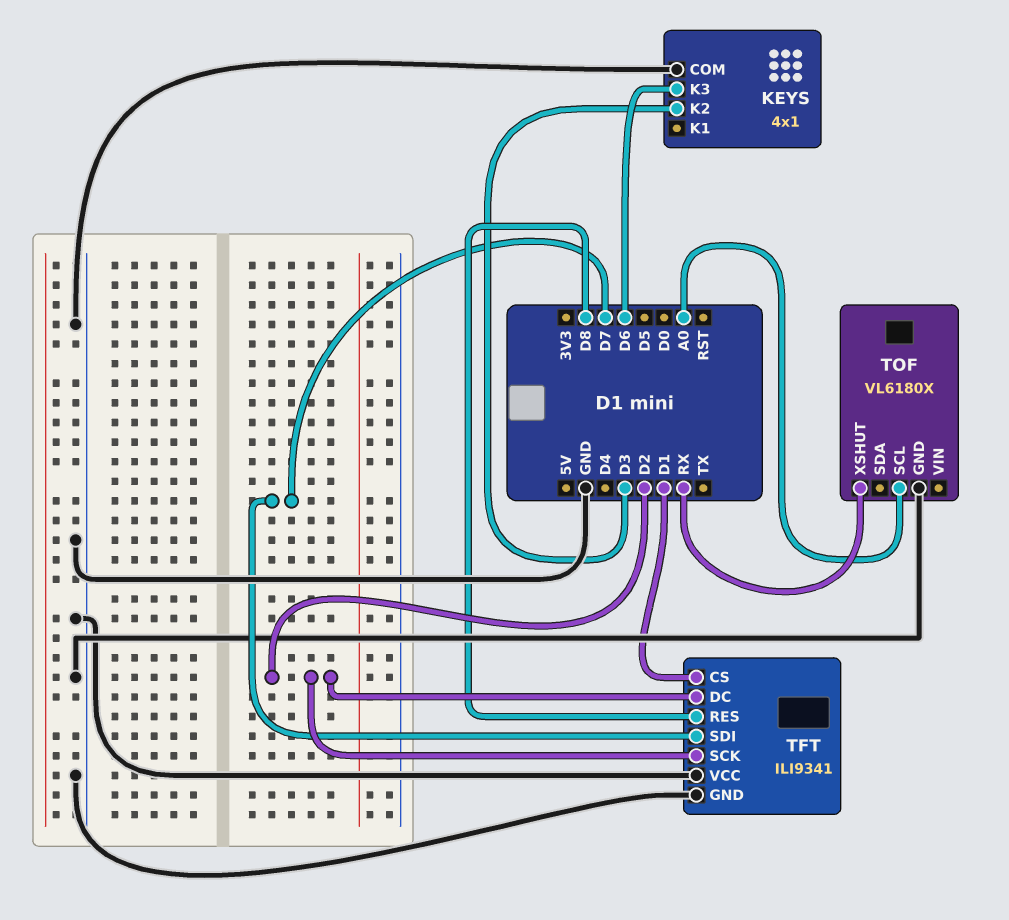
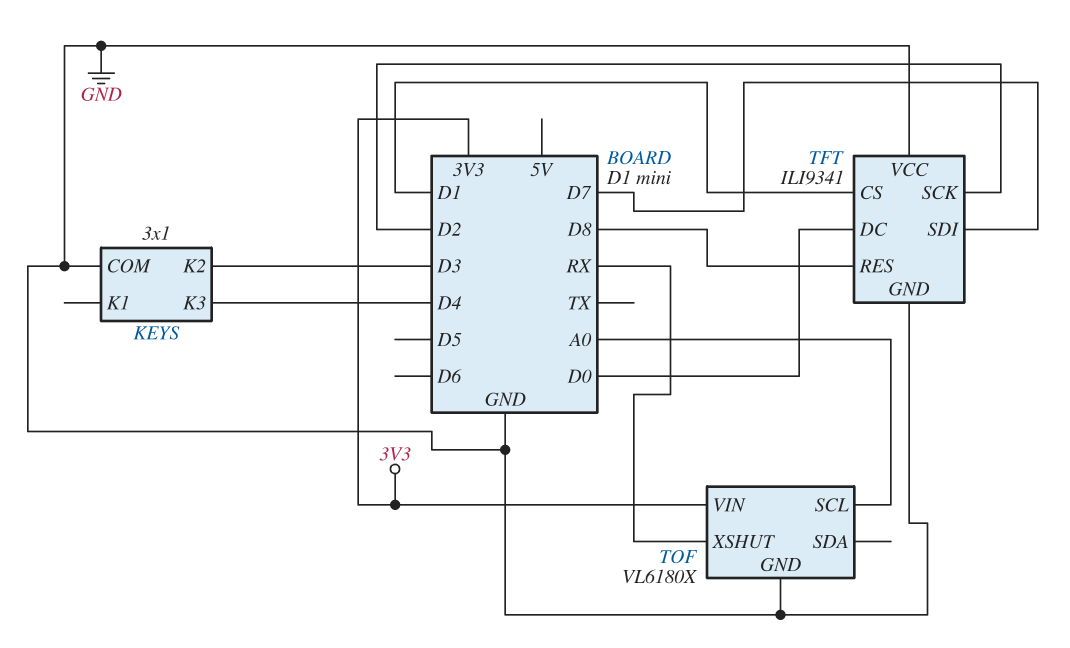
KEYS: 4x1 -> 3x1
KEYS pin K3: D6 -> D4
TFT pin DC: D2 -> D0
TOF pin VIN: none -> 3V3

